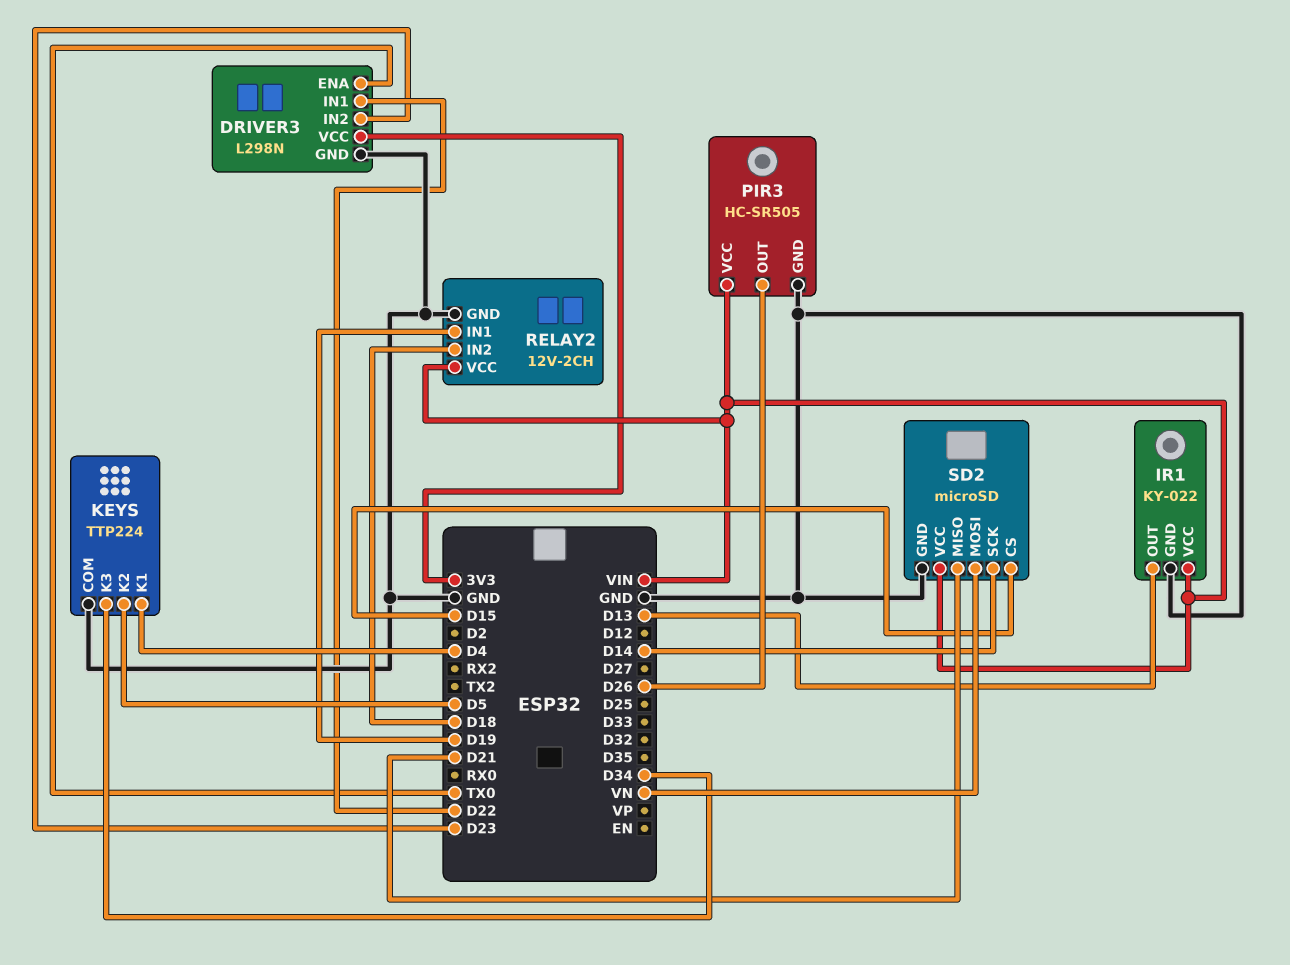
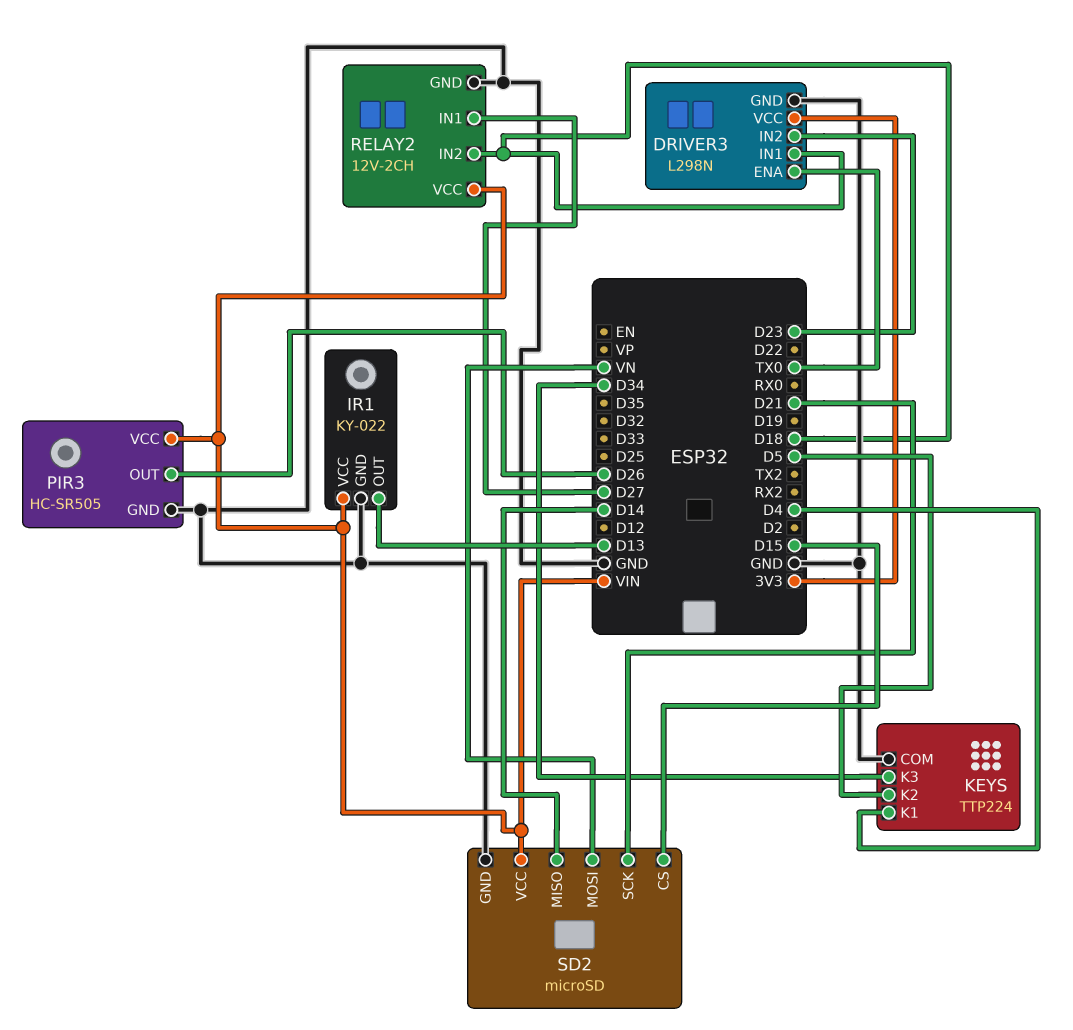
DRIVER3 pin IN1: D22 -> D18
RELAY2 pin IN1: D19 -> D27
SD2 pin MISO: D21 -> D14
SD2 pin SCK: D14 -> D21

